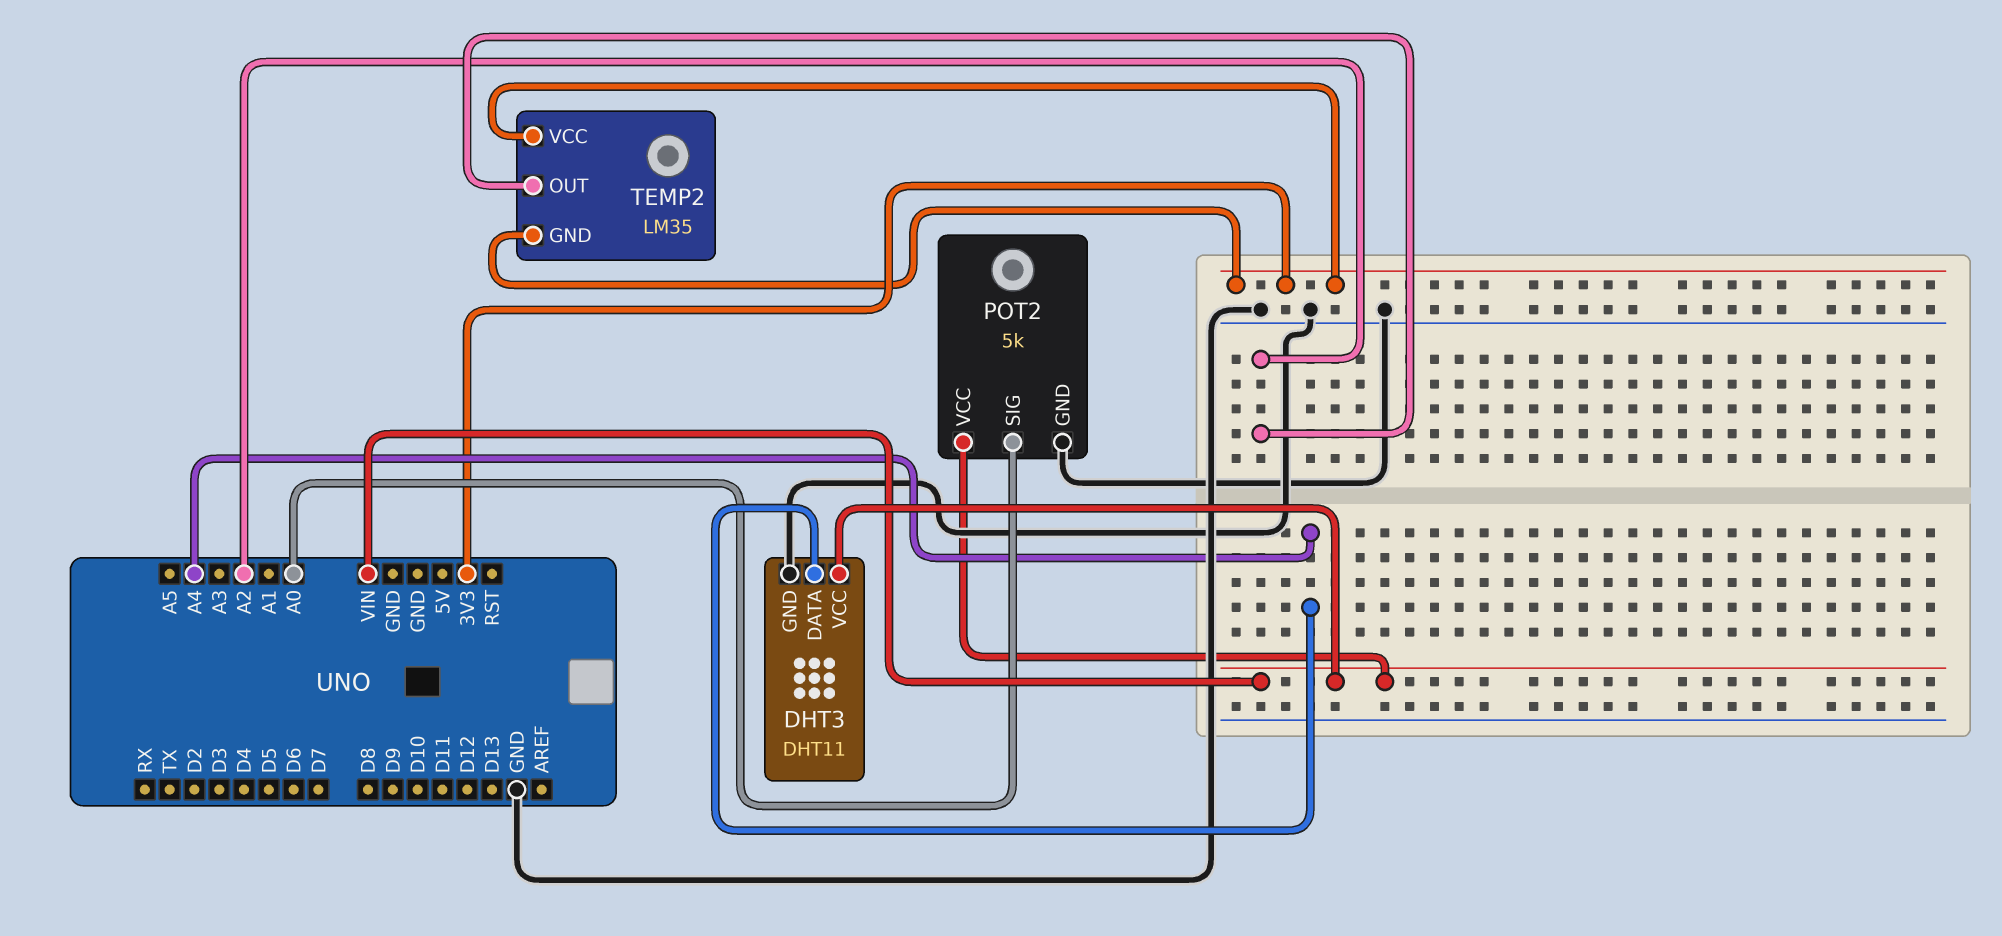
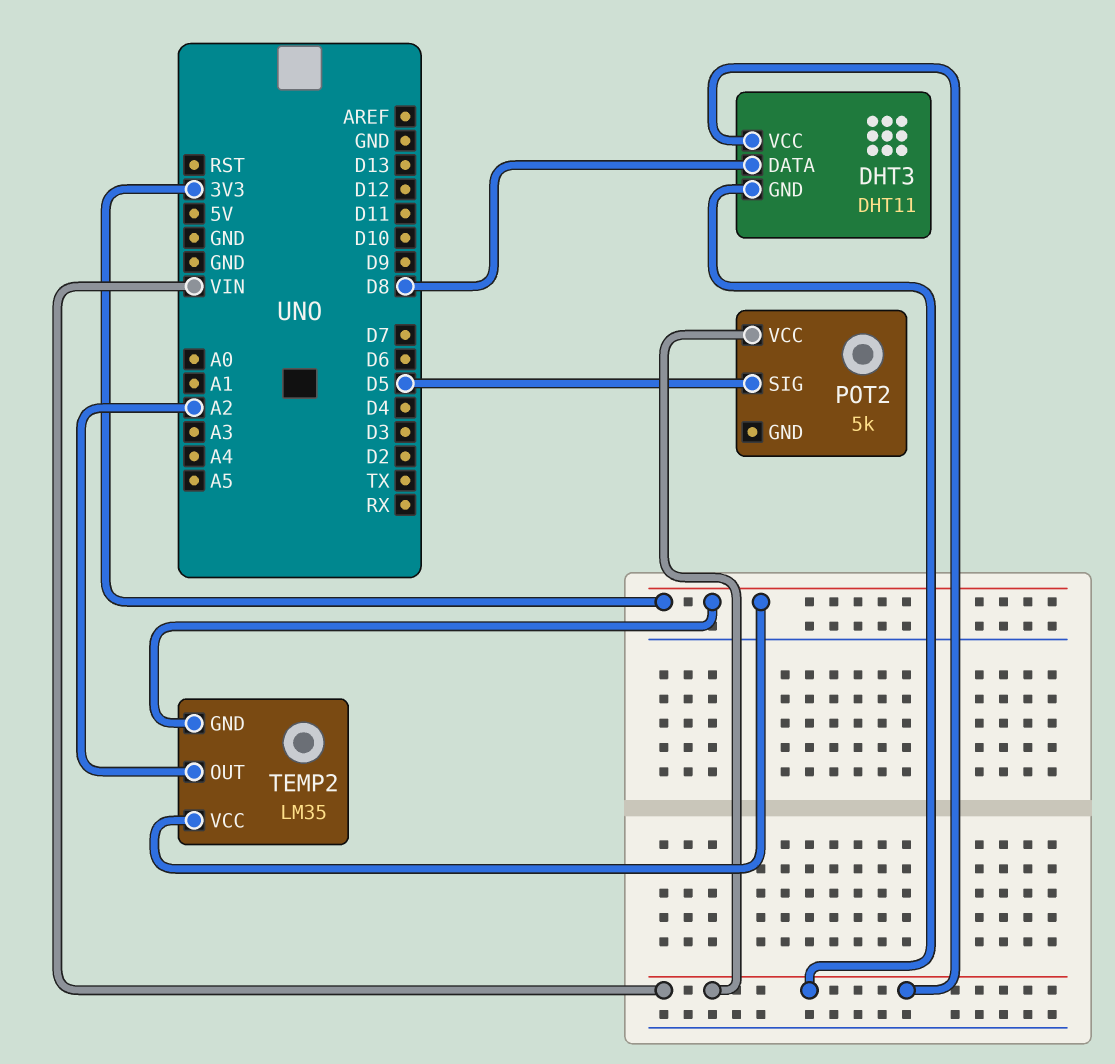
DHT3 pin DATA: A4 -> D8
DHT3 pin GND: GND -> VIN
POT2 pin GND: GND -> none
POT2 pin SIG: A0 -> D5

